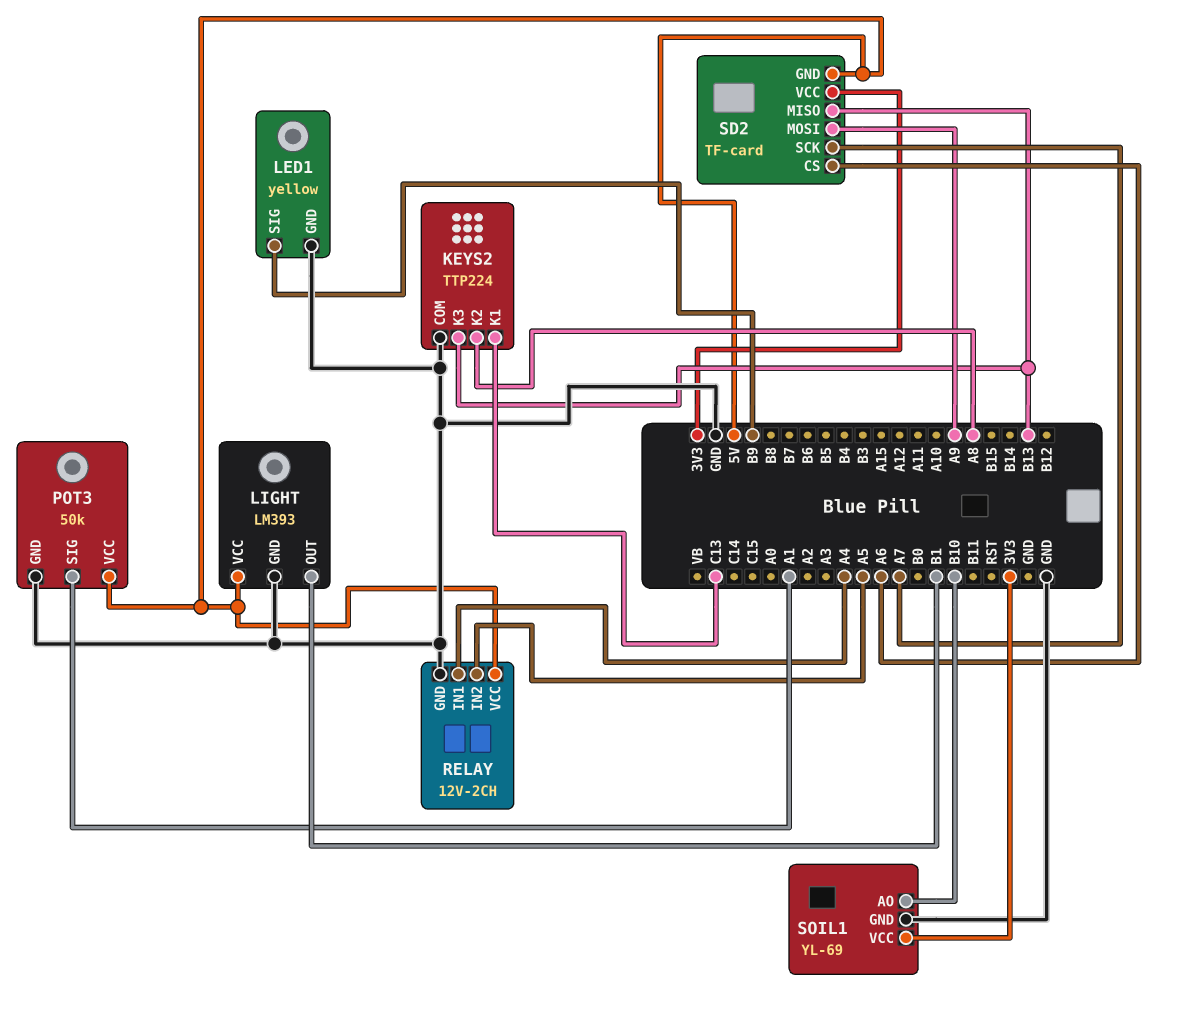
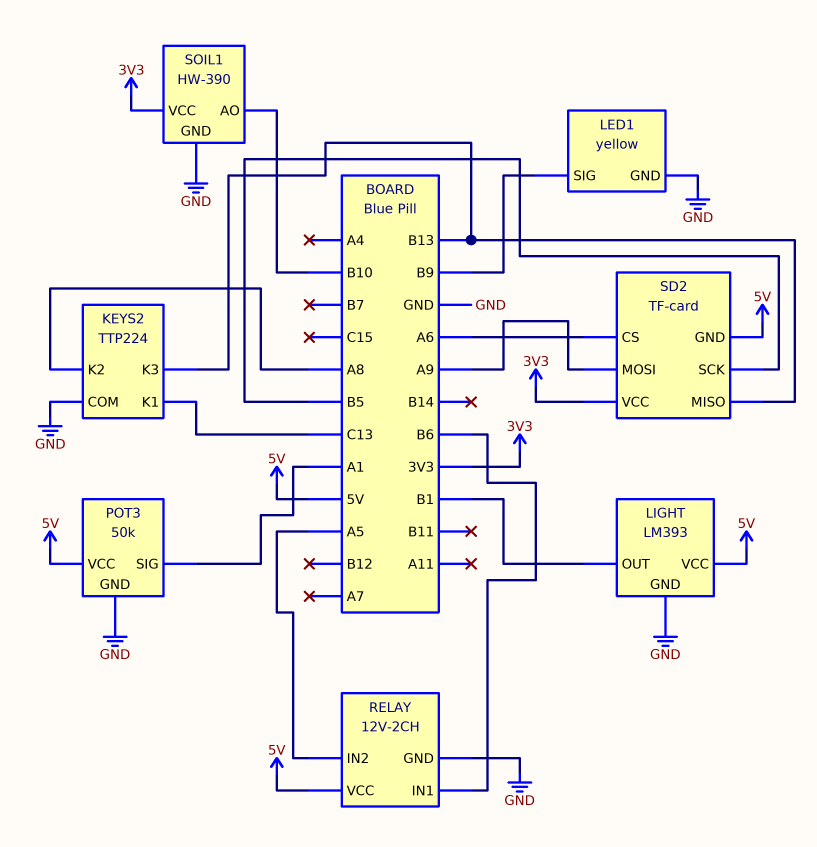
RELAY pin IN1: A4 -> B6
SD2 pin SCK: A7 -> B5
SOIL1: YL-69 -> HW-390

